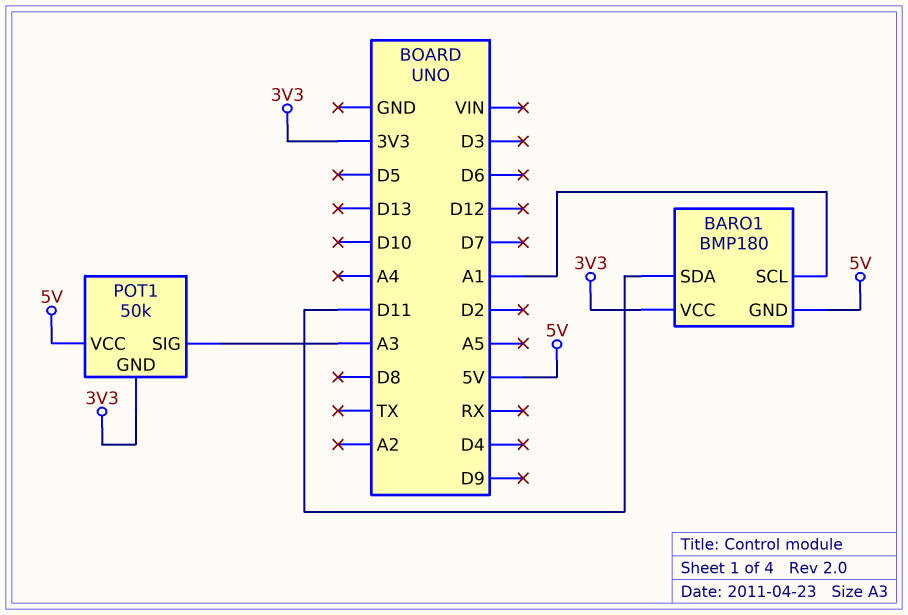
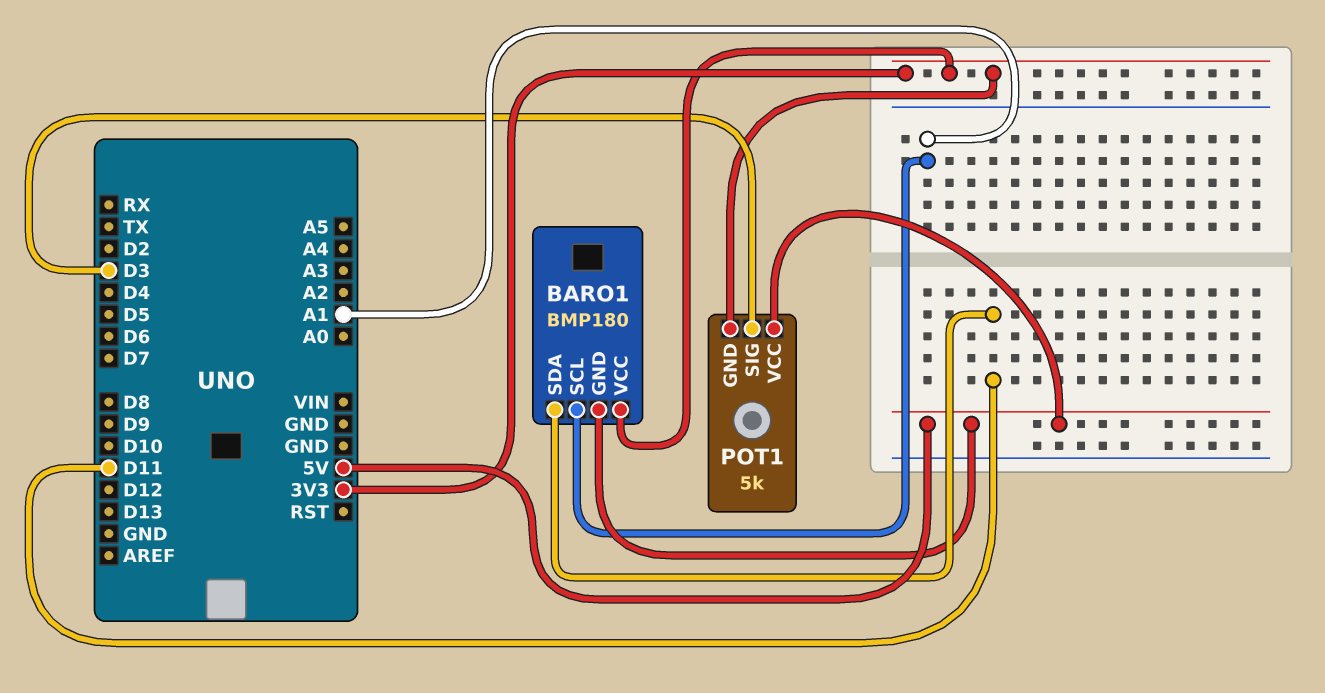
POT1: 50k -> 5k
POT1 pin SIG: A3 -> D3

